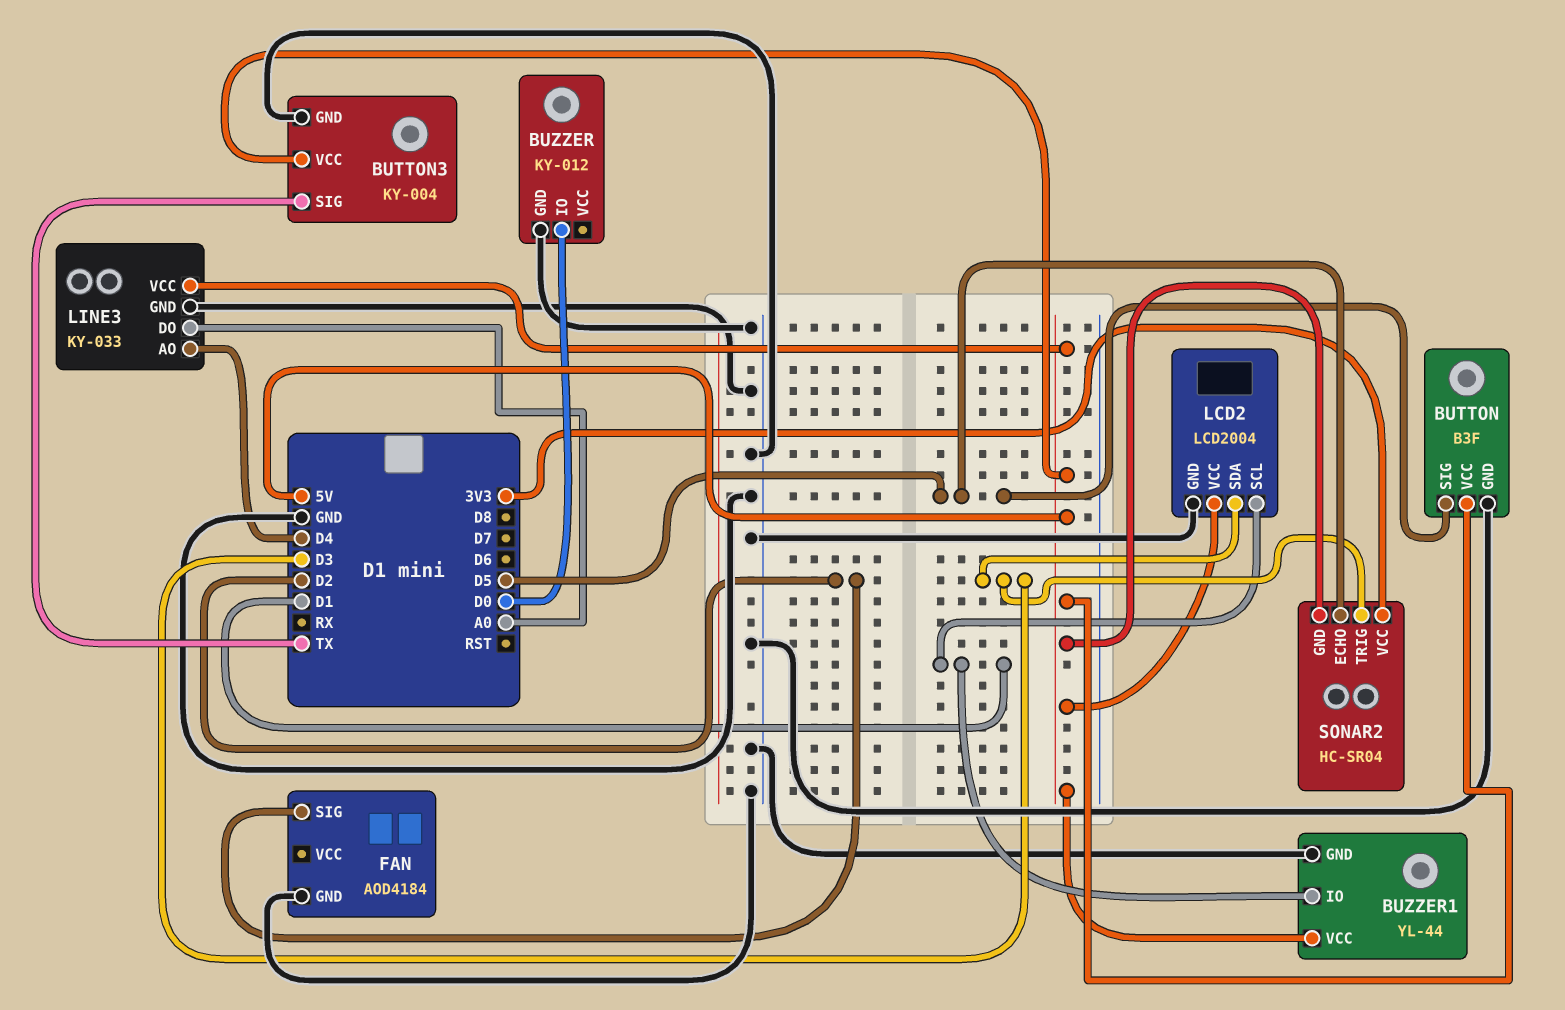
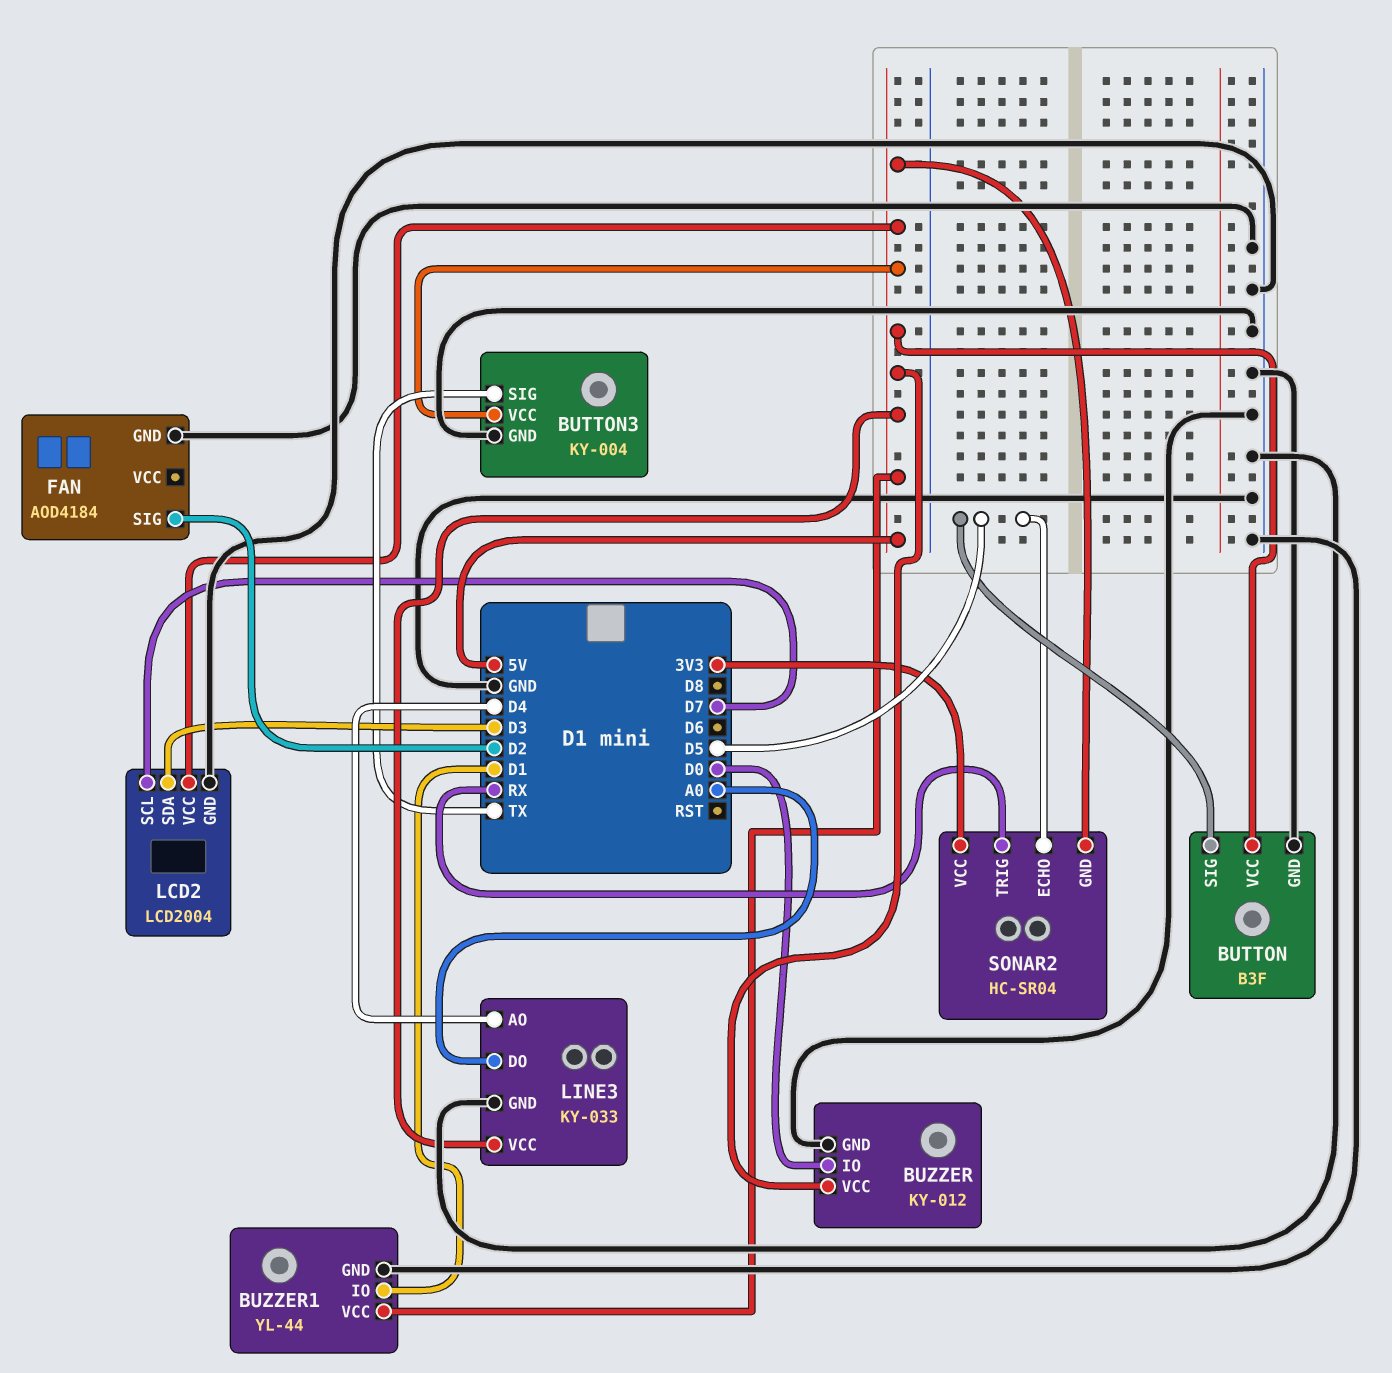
BUZZER pin VCC: none -> 5V
LCD2 pin SCL: D1 -> D7
SONAR2 pin TRIG: D3 -> RX

